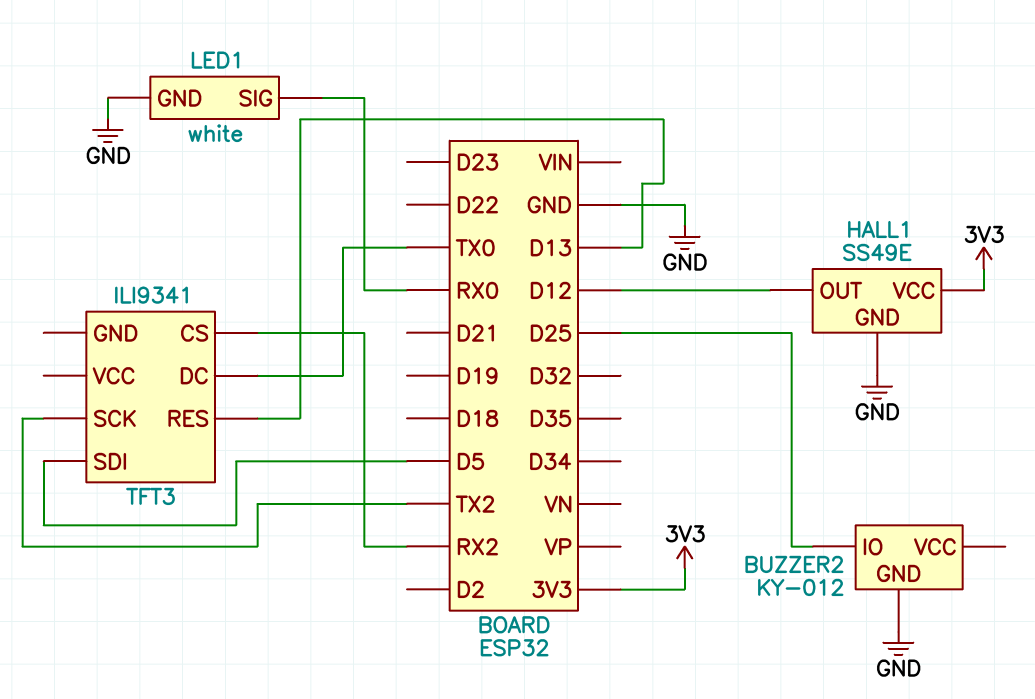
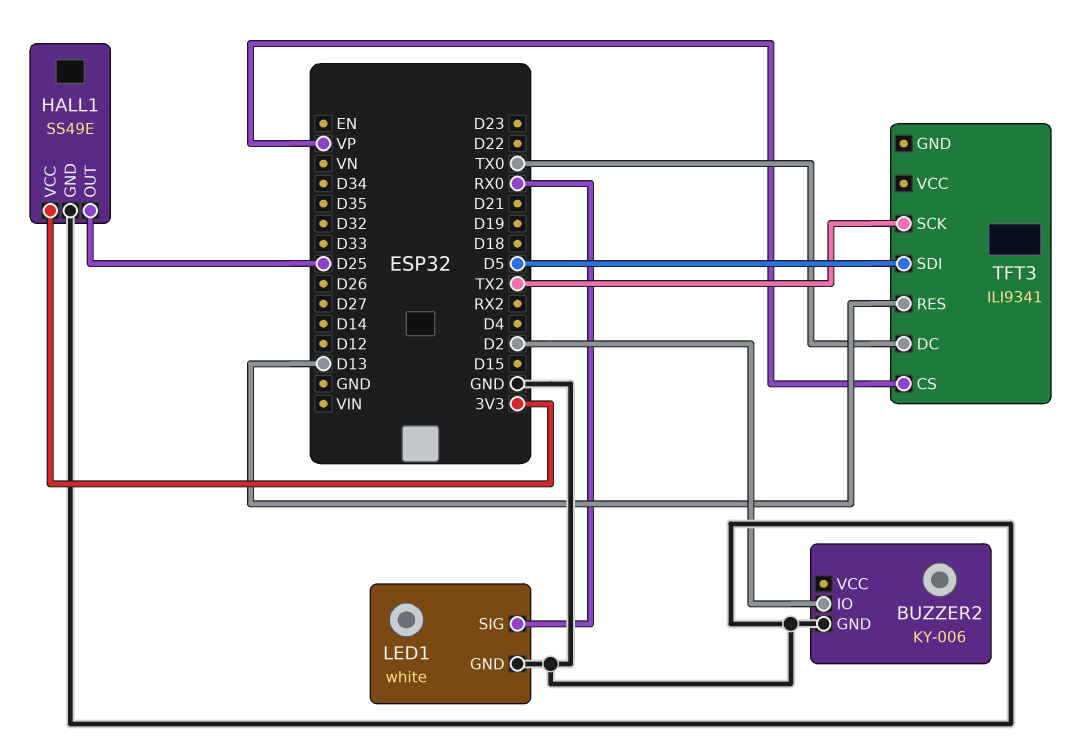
BUZZER2: KY-012 -> KY-006
BUZZER2 pin IO: D25 -> D2
HALL1 pin OUT: D12 -> D25
TFT3 pin CS: RX2 -> VP

